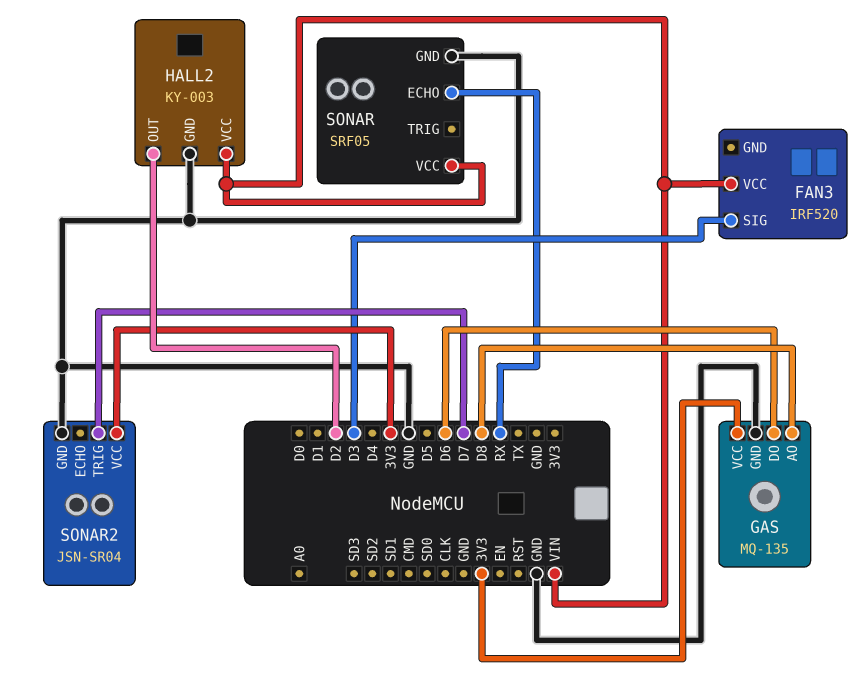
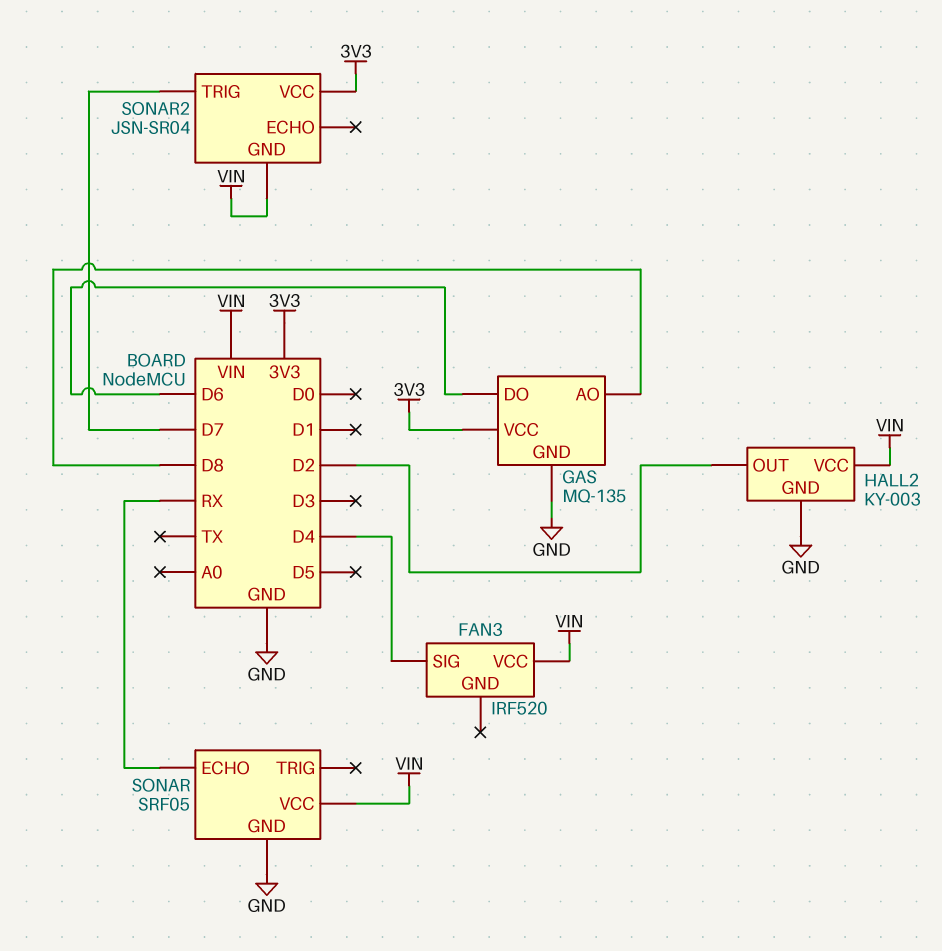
FAN3 pin SIG: D3 -> D4
SONAR2 pin GND: GND -> VIN

